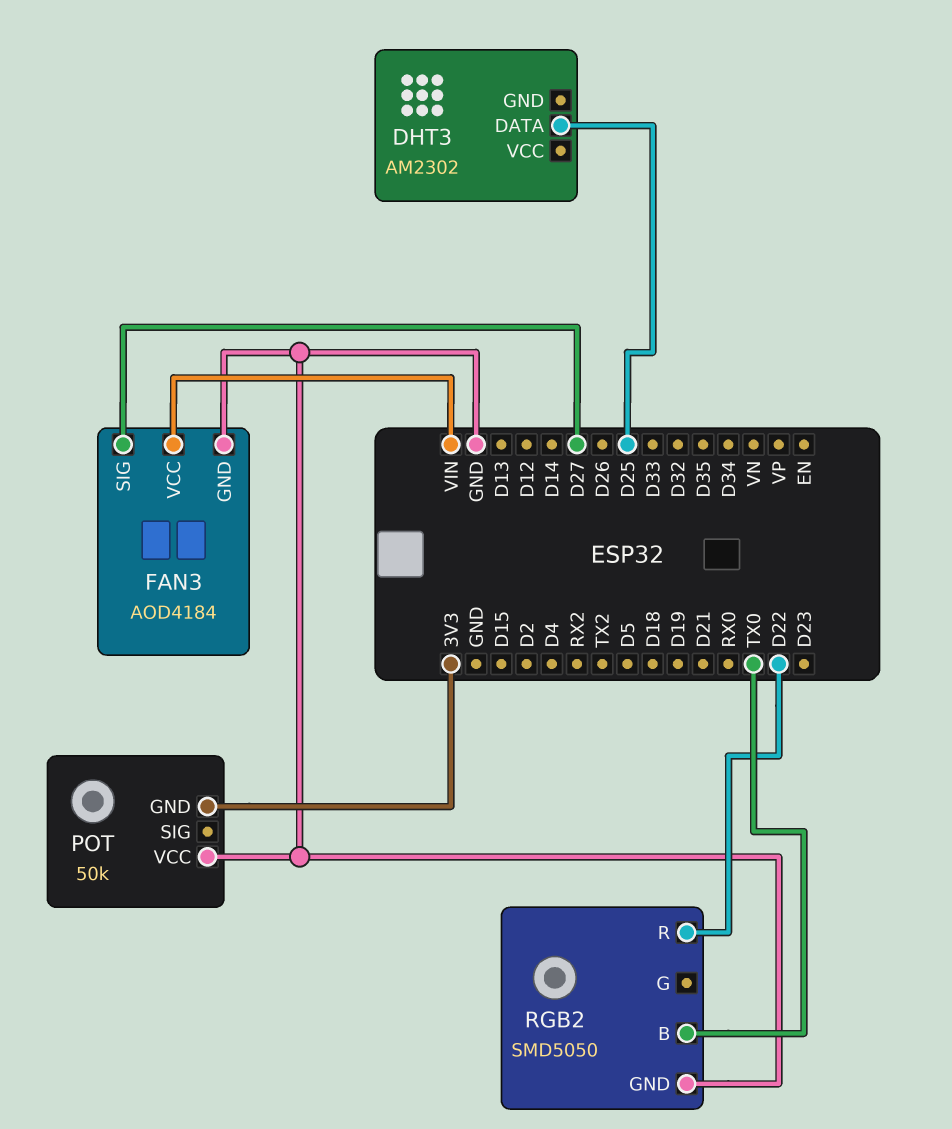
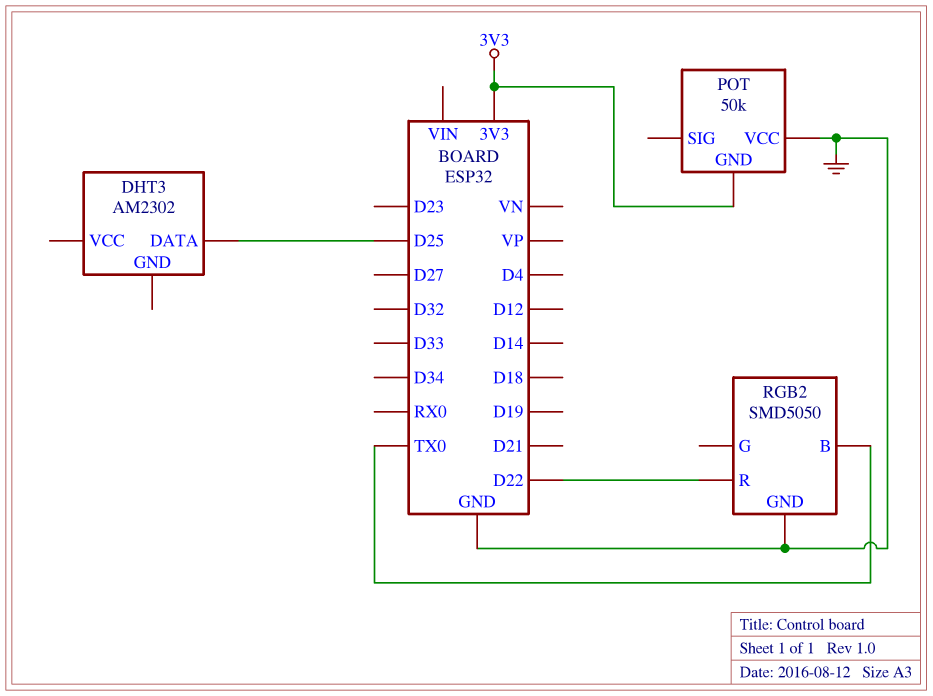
FAN3: AOD4184 -> none
FAN3 pin GND: GND -> none
FAN3 pin SIG: D27 -> none
FAN3 pin VCC: VIN -> none

